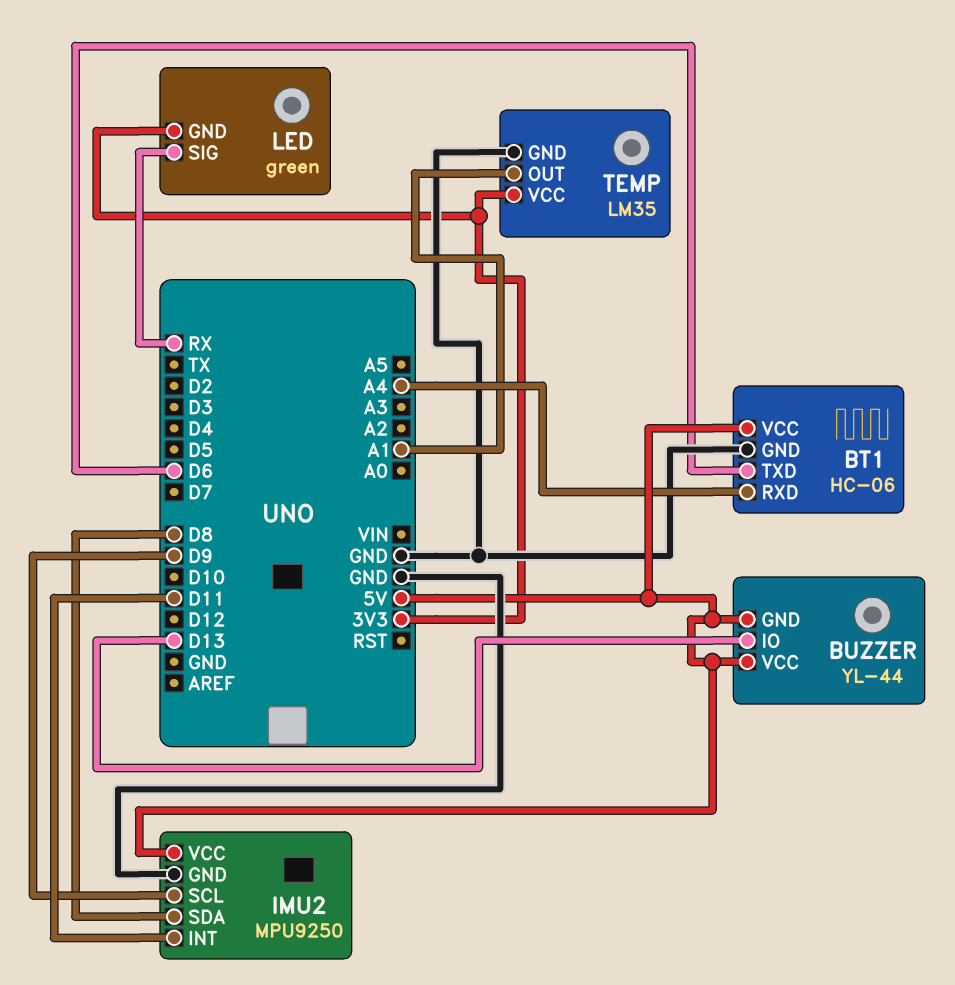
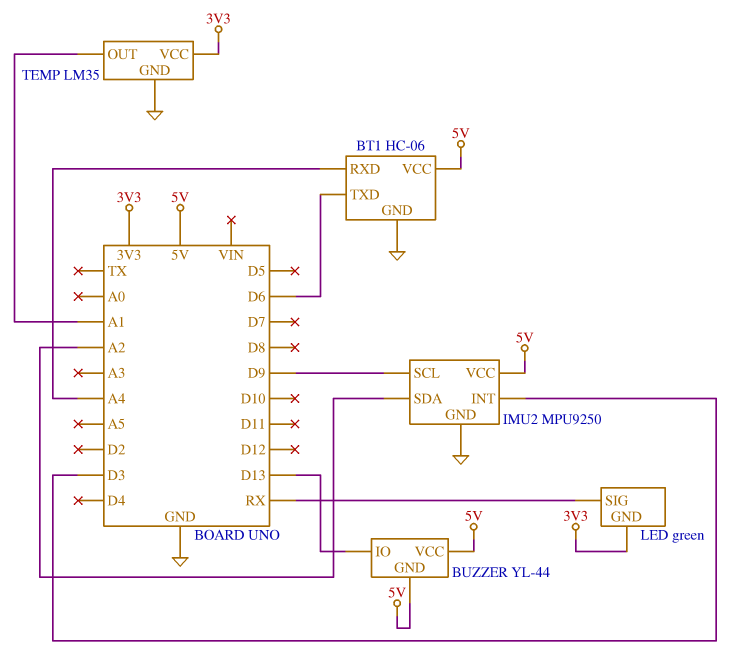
IMU2 pin INT: D11 -> D3
IMU2 pin SDA: D8 -> A2

